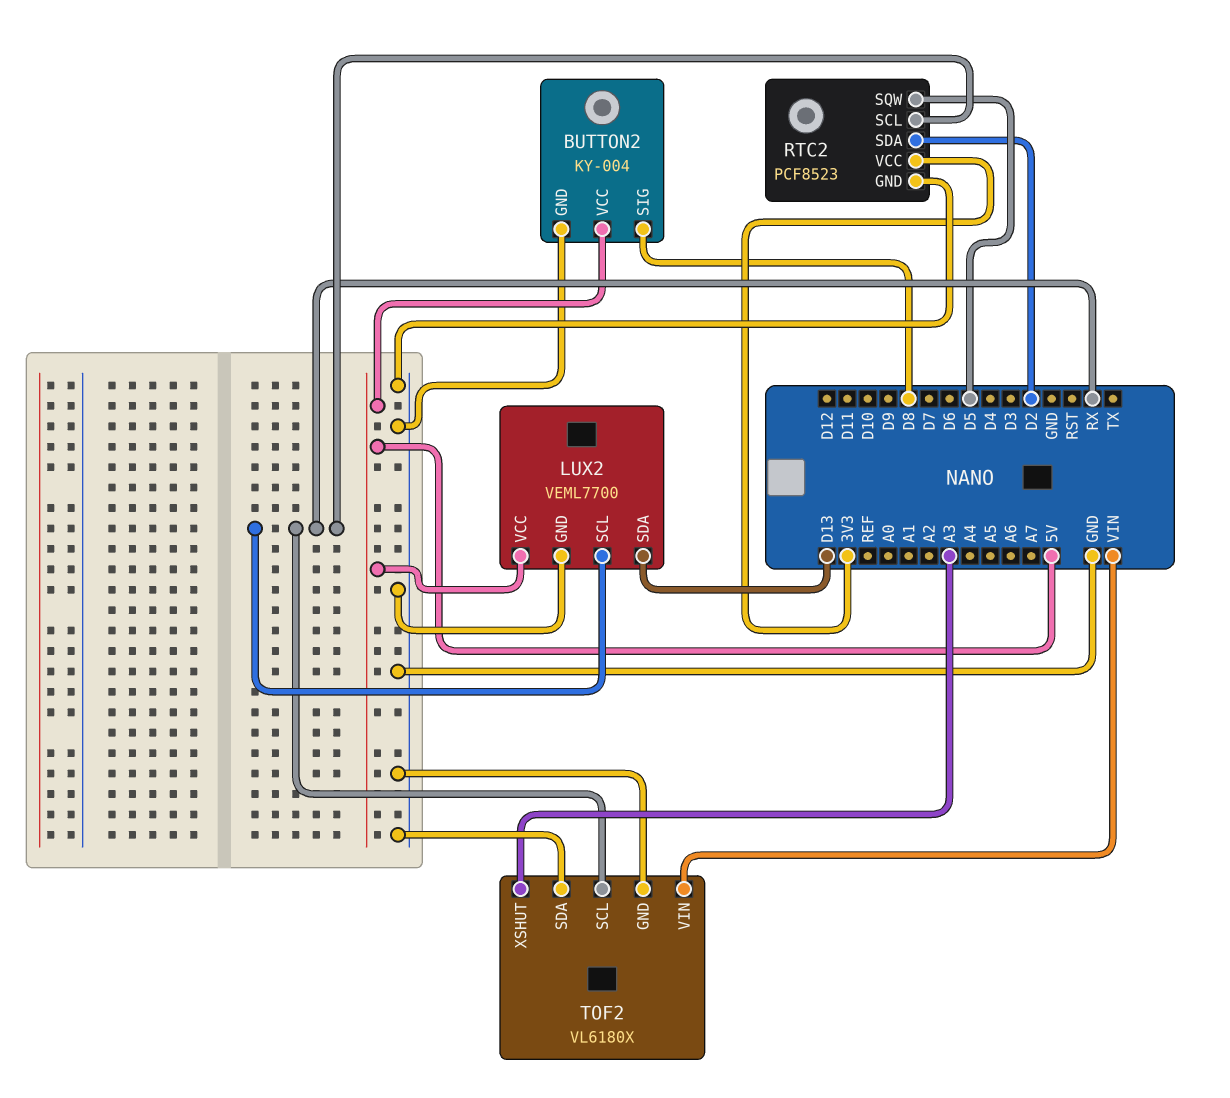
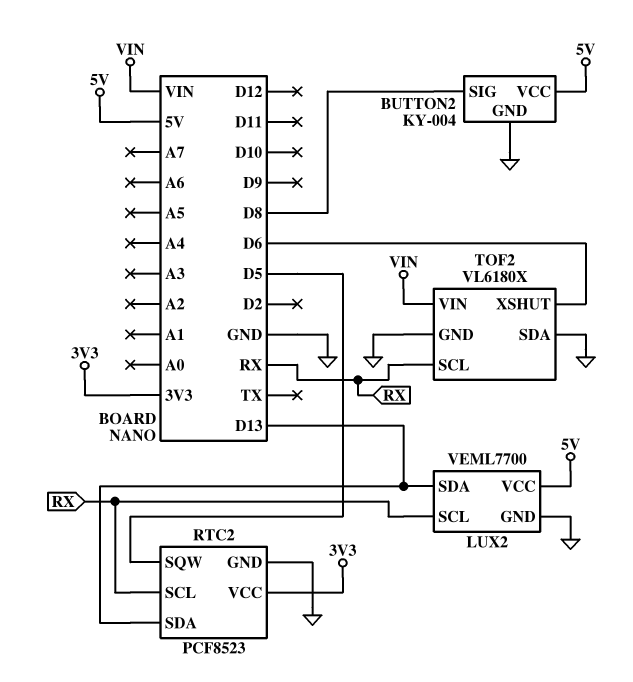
RTC2 pin SDA: D2 -> D13
TOF2 pin XSHUT: A3 -> D6

